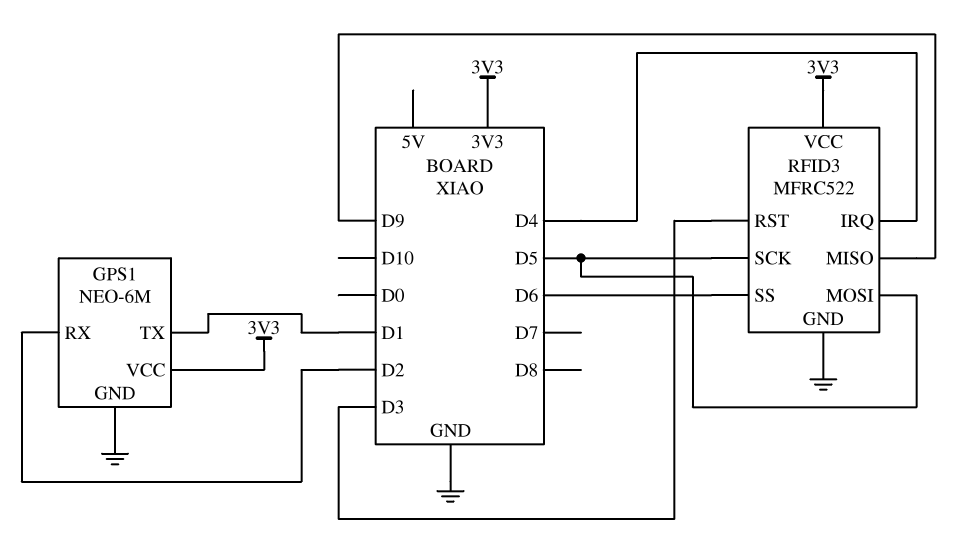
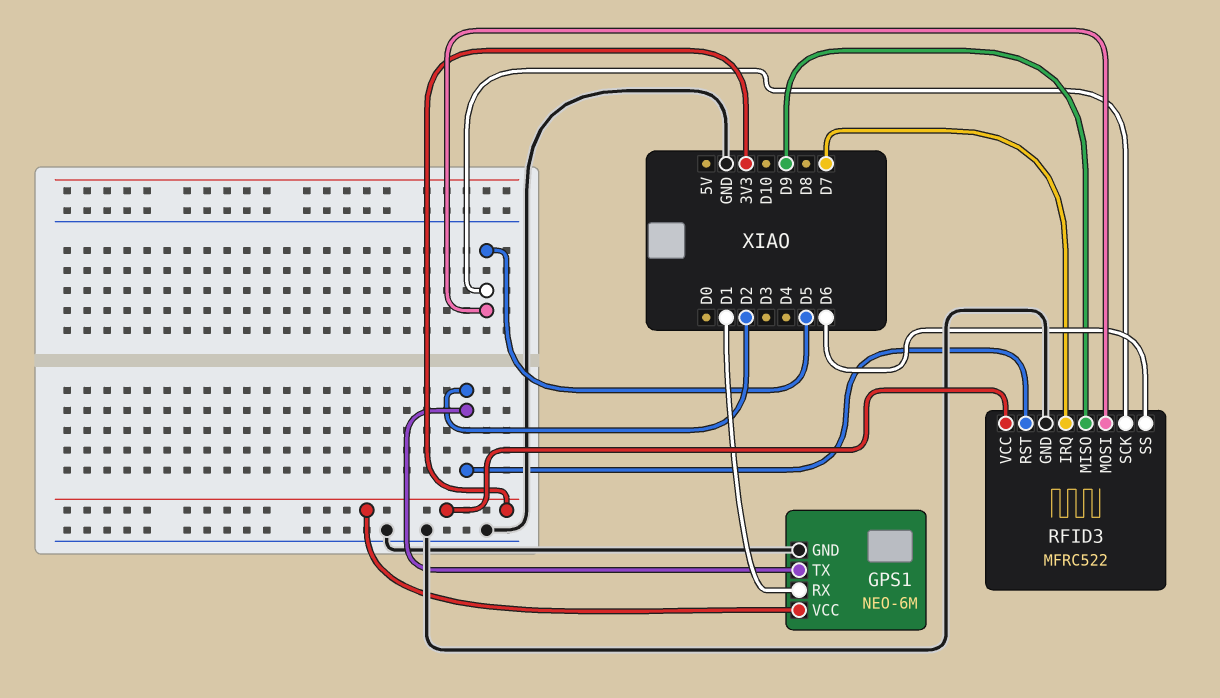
GPS1 pin RX: D2 -> D1
GPS1 pin TX: D1 -> D2
RFID3 pin IRQ: D4 -> D7
RFID3 pin RST: D3 -> D2

